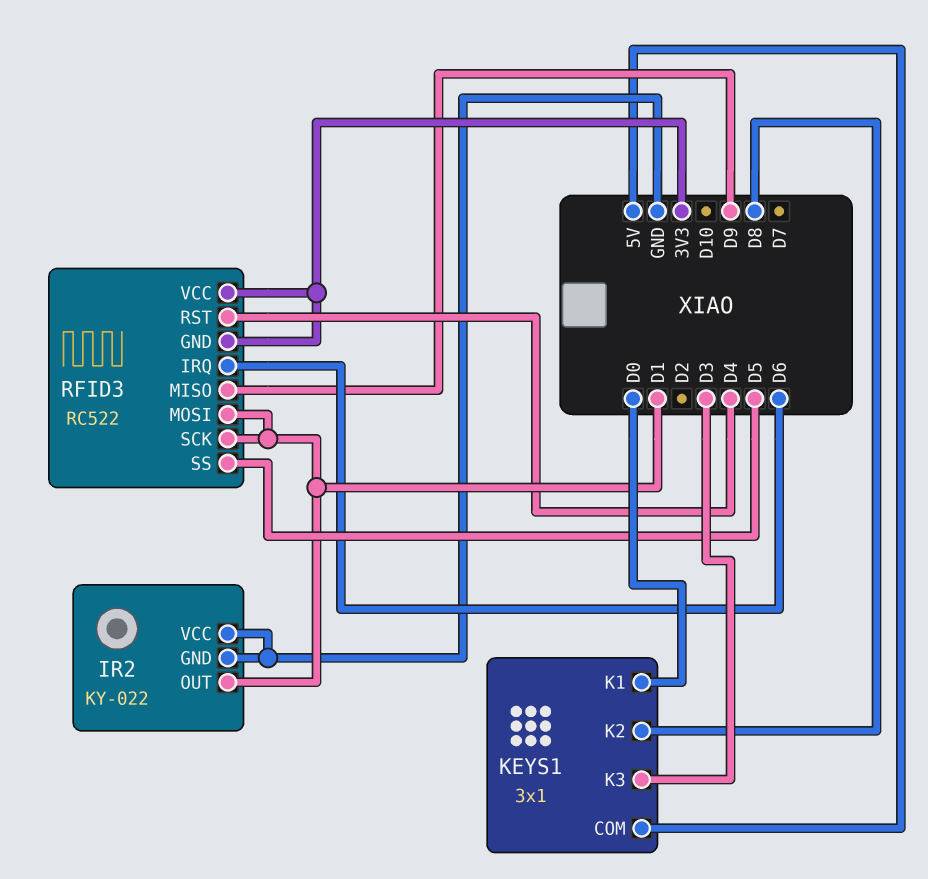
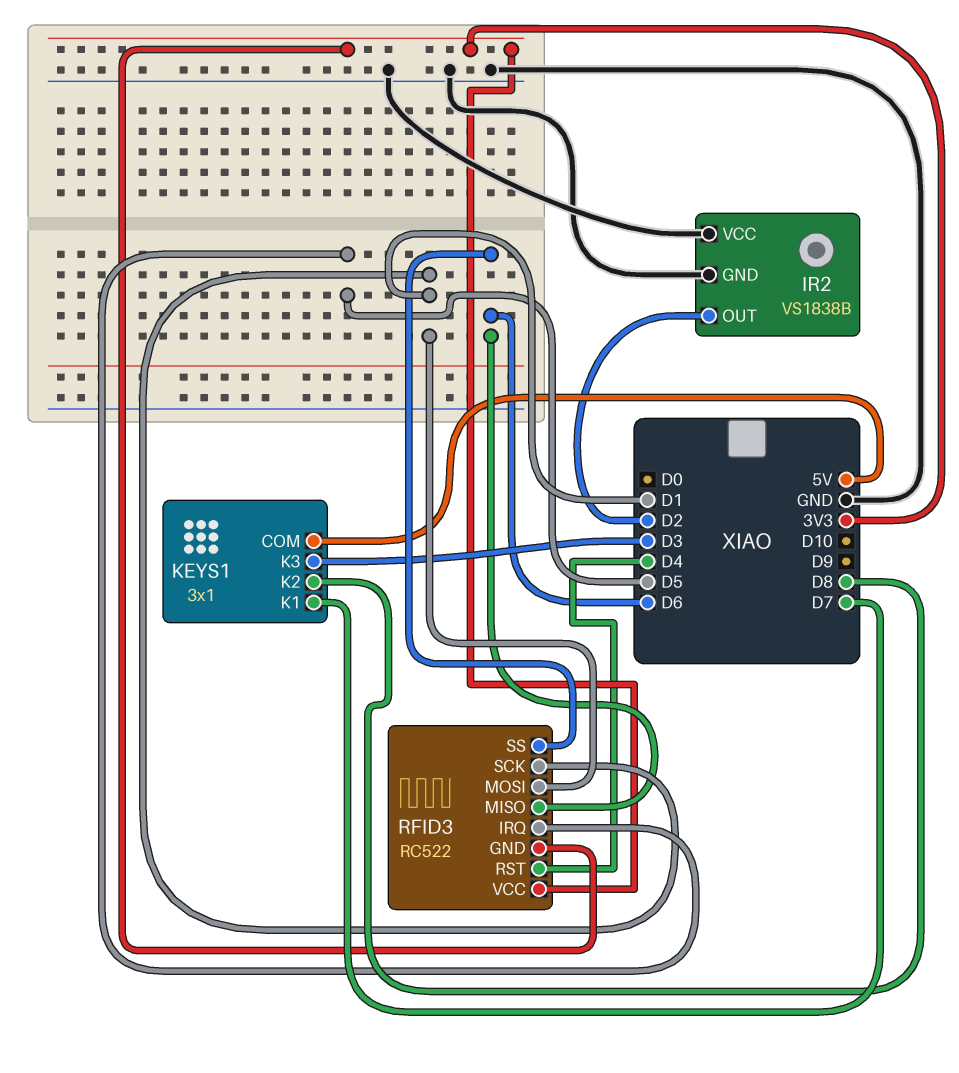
IR2: KY-022 -> VS1838B
IR2 pin OUT: D1 -> D2
KEYS1 pin K1: D0 -> D7
RFID3 pin IRQ: D6 -> D5
RFID3 pin MISO: D9 -> D6
RFID3 pin SS: D5 -> D6

